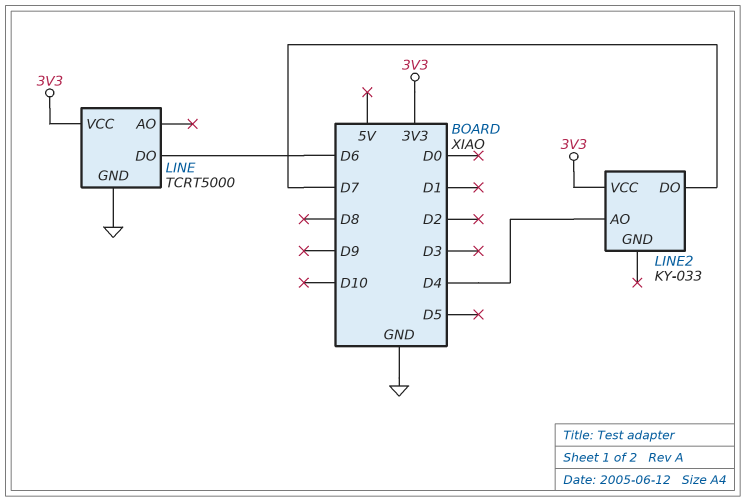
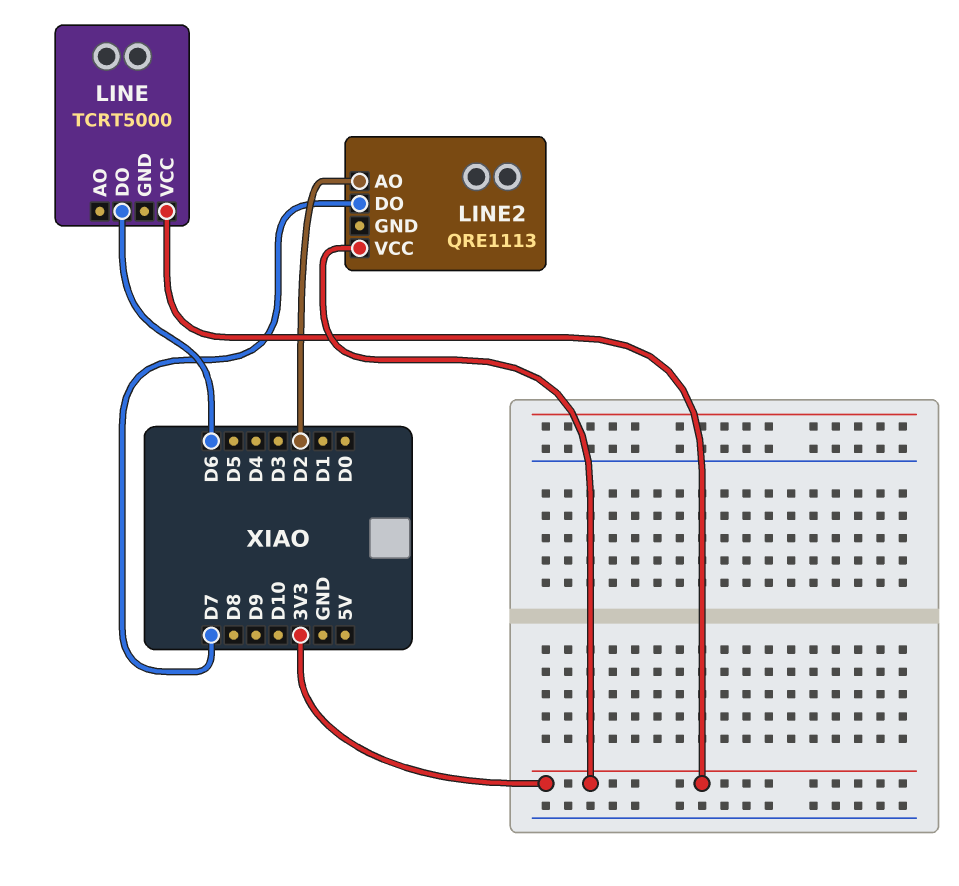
LINE pin GND: GND -> none
LINE2: KY-033 -> QRE1113
LINE2 pin AO: D4 -> D2

